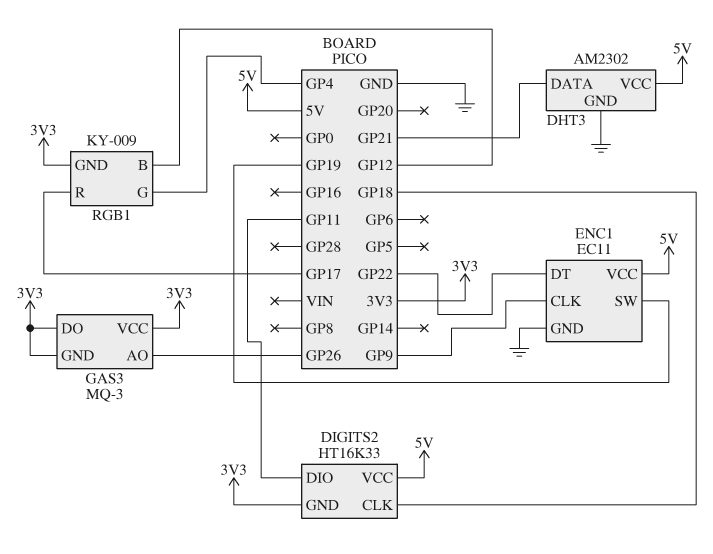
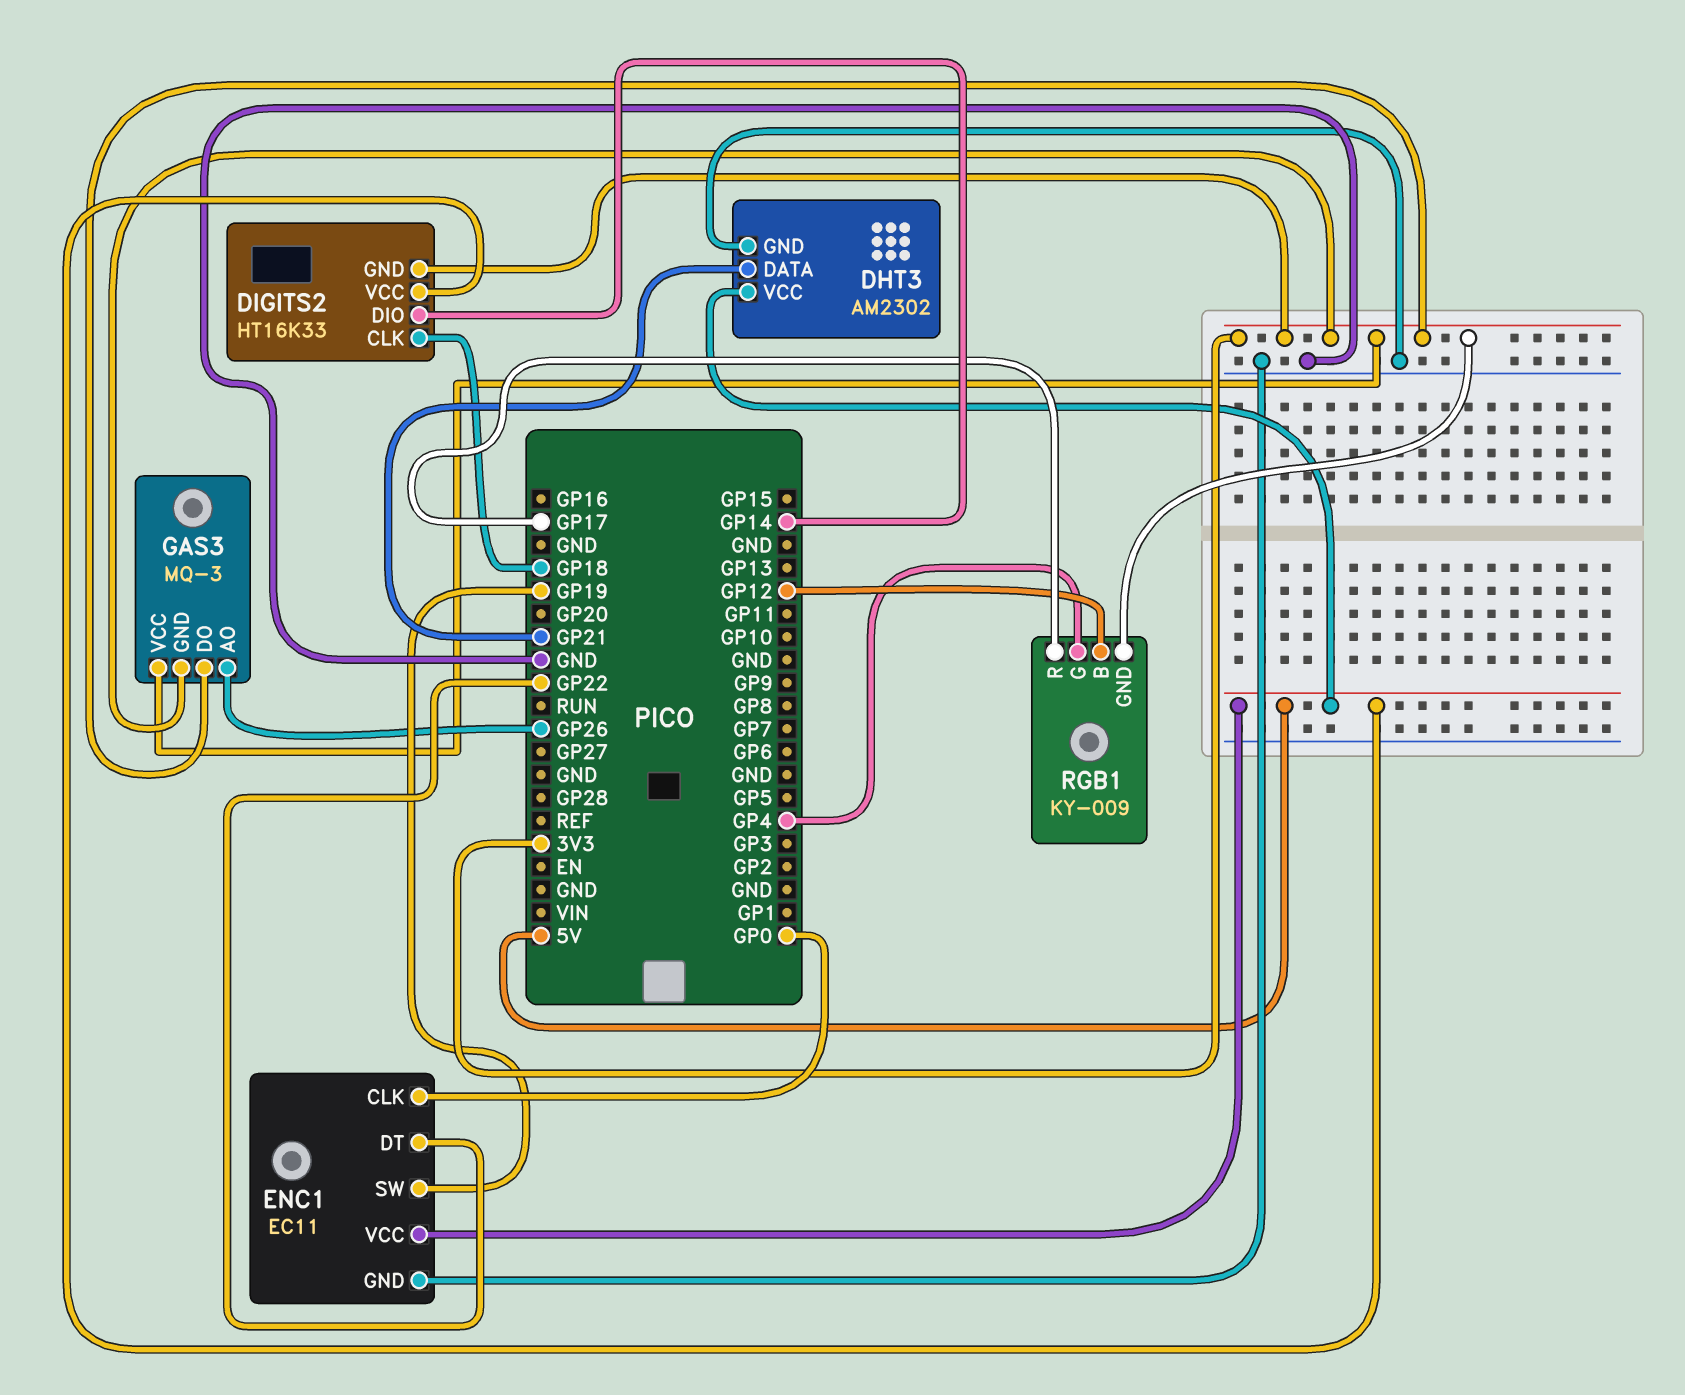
DIGITS2 pin DIO: GP11 -> GP14
ENC1 pin CLK: GP9 -> GP0

